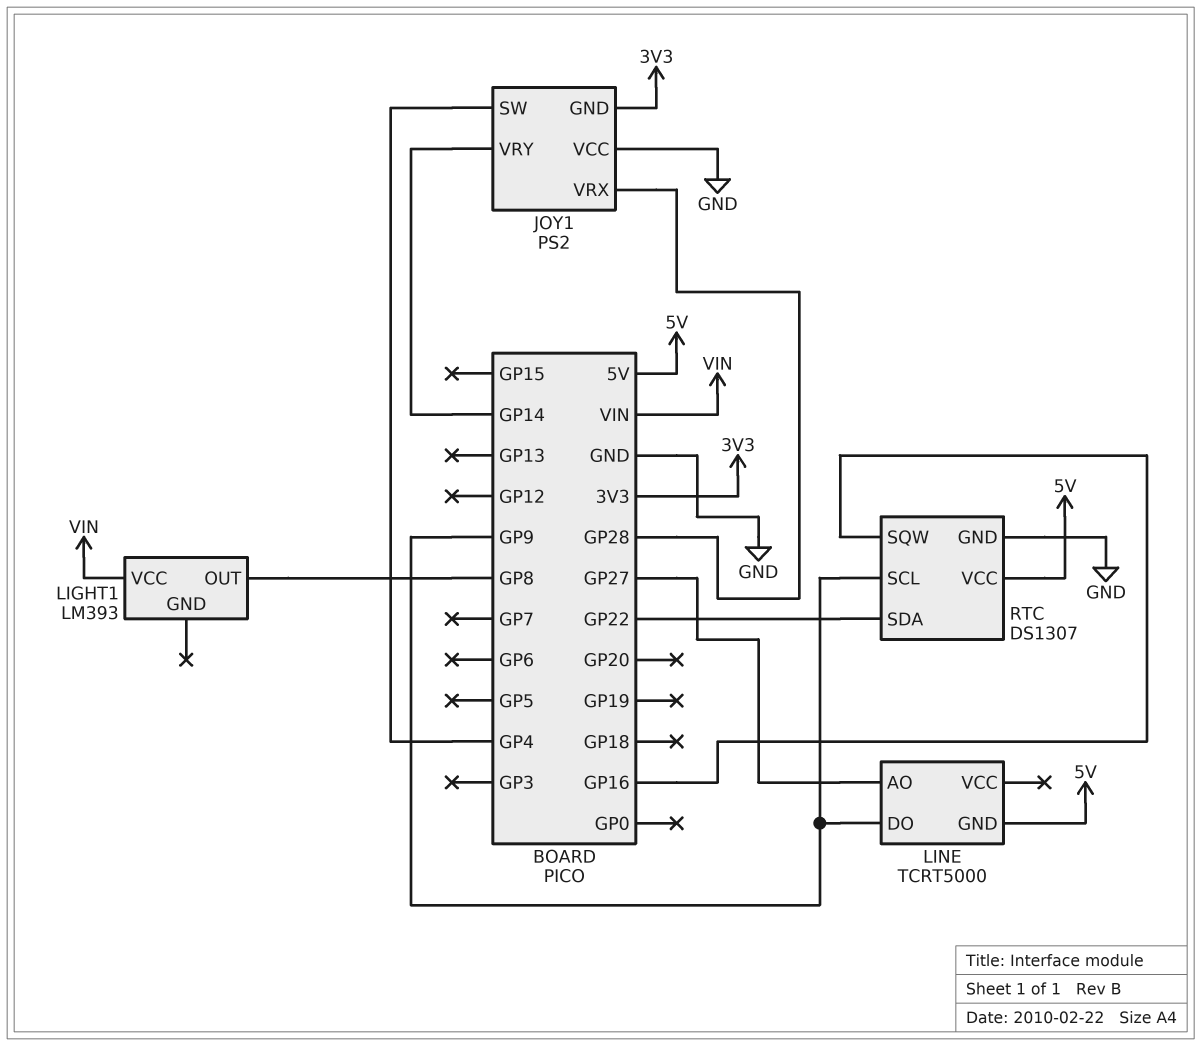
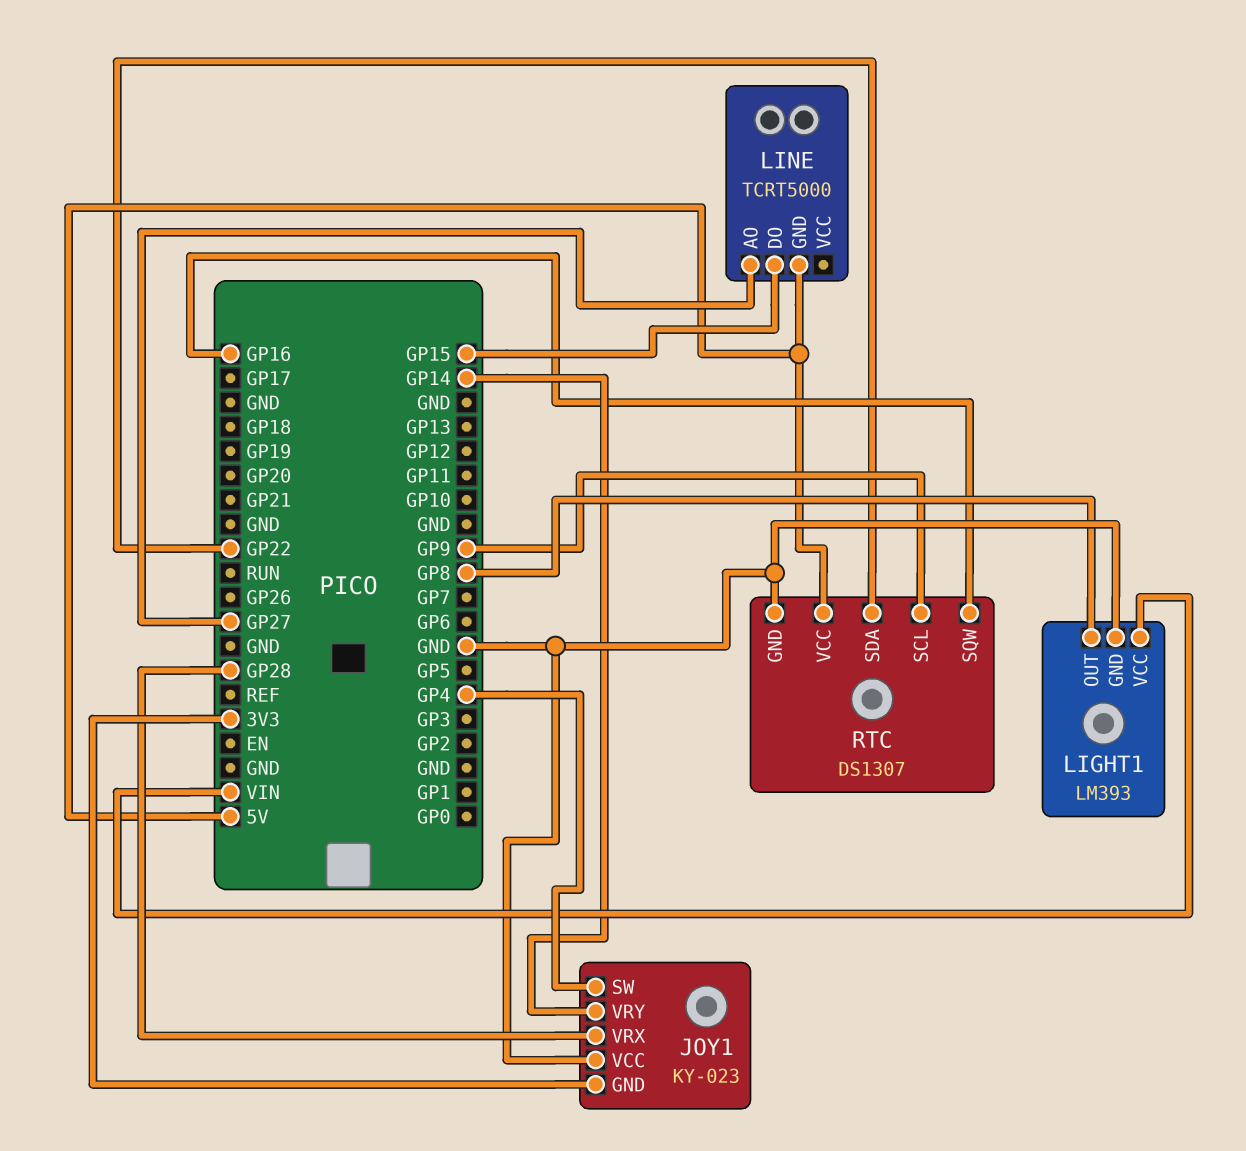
JOY1: PS2 -> KY-023
LIGHT1 pin GND: none -> GND
LINE pin DO: GP9 -> GP15

